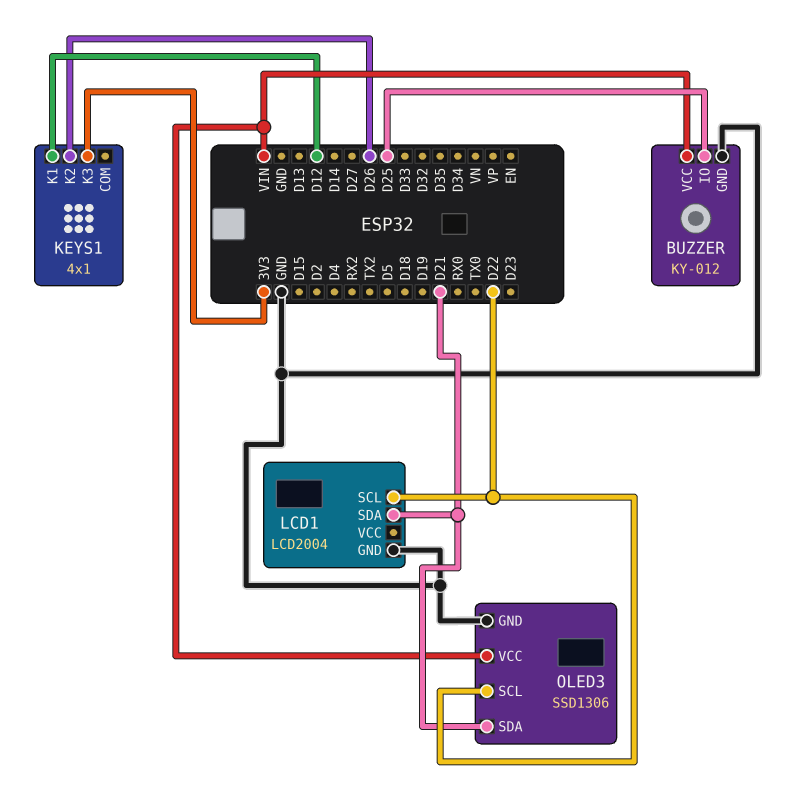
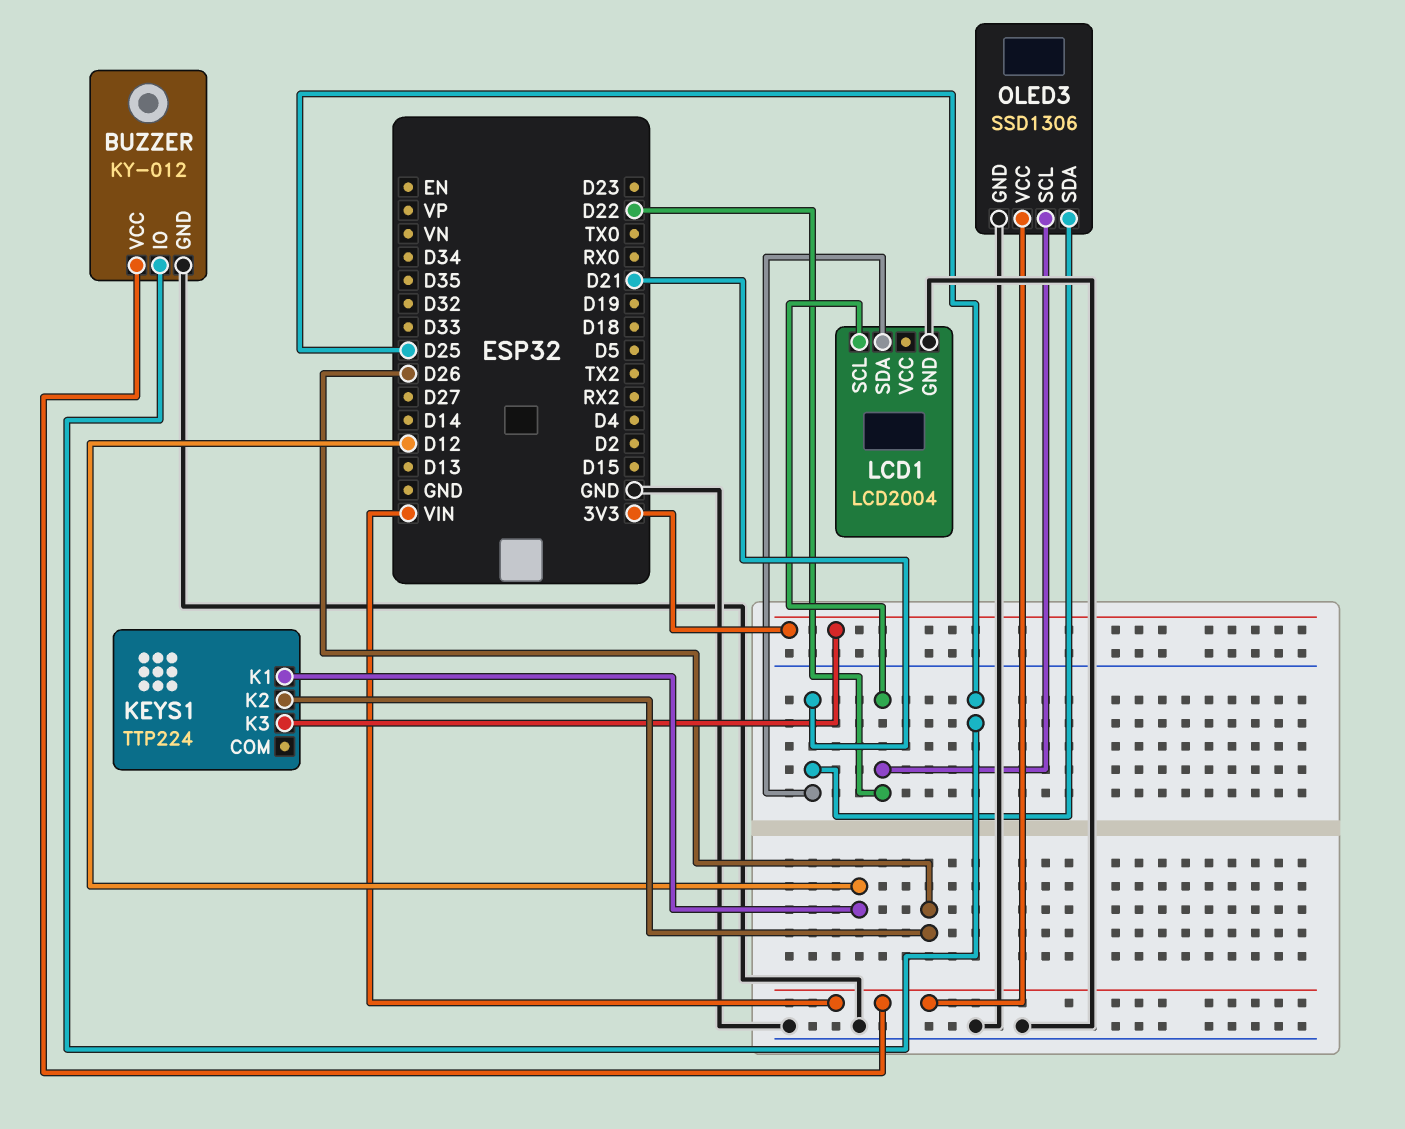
KEYS1: 4x1 -> TTP224

